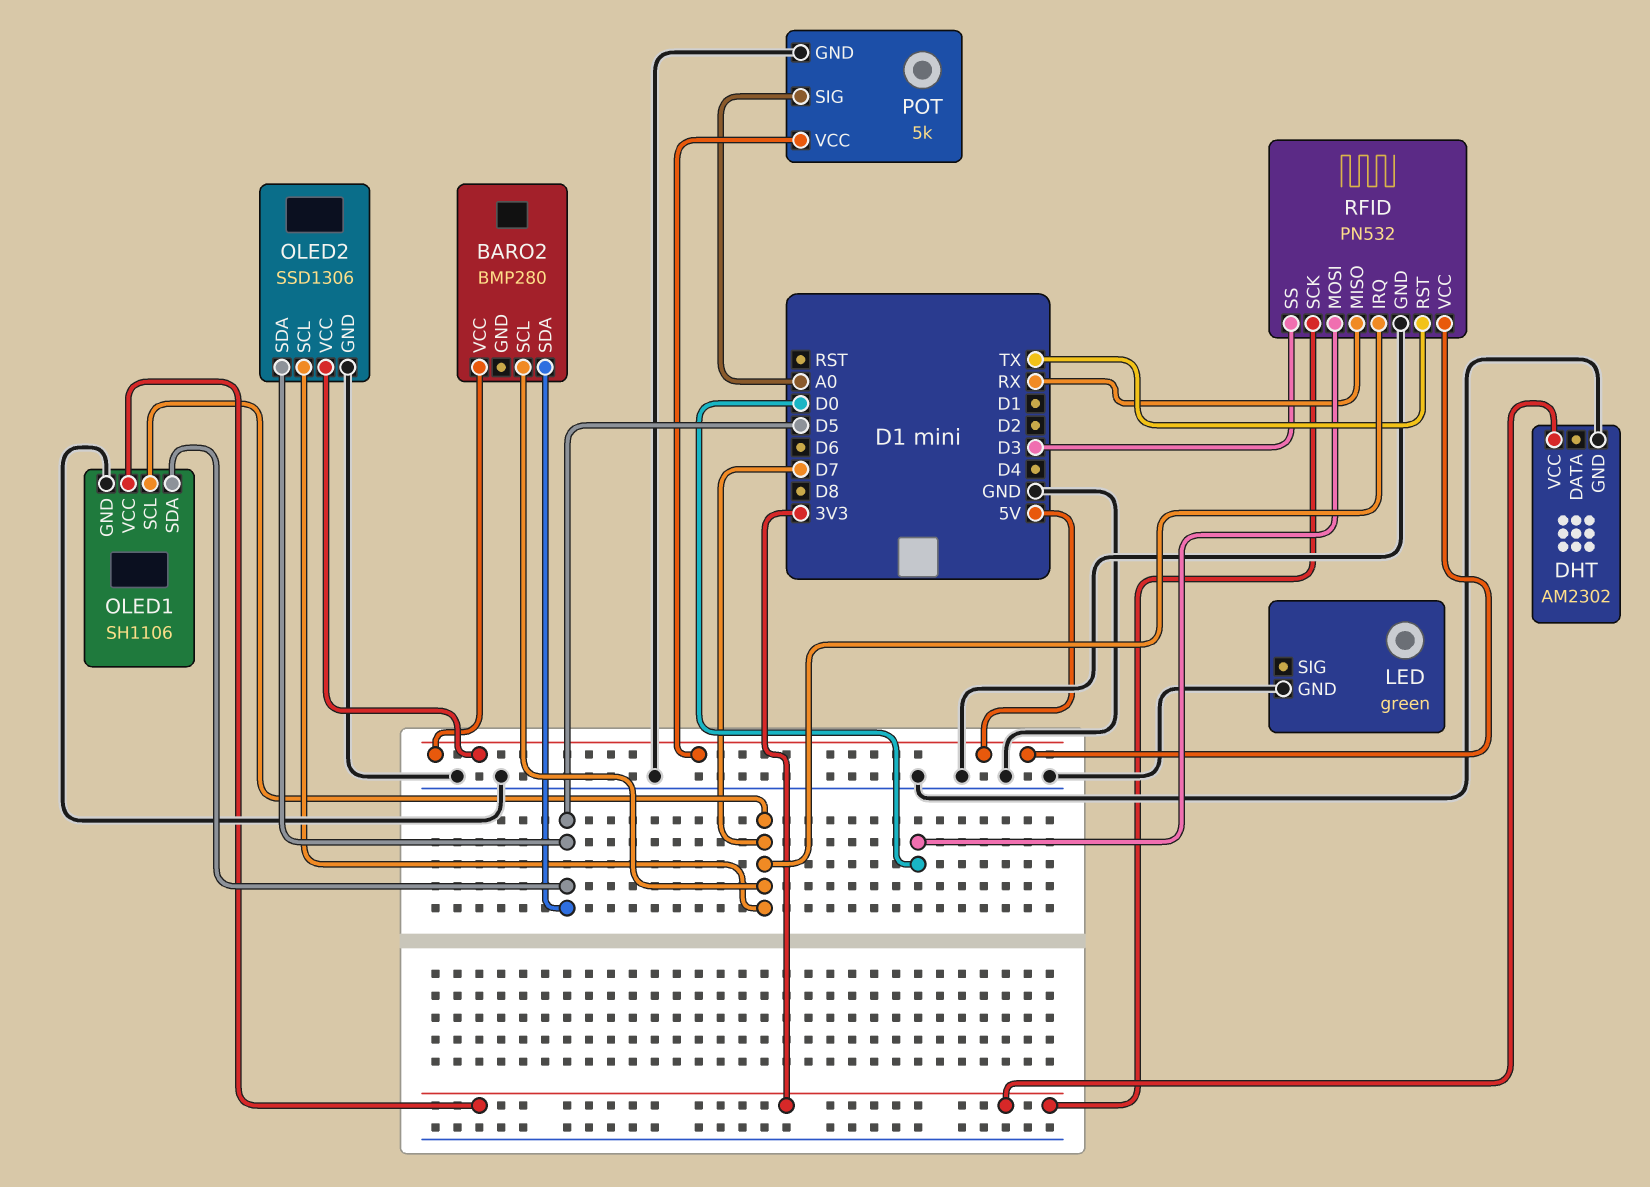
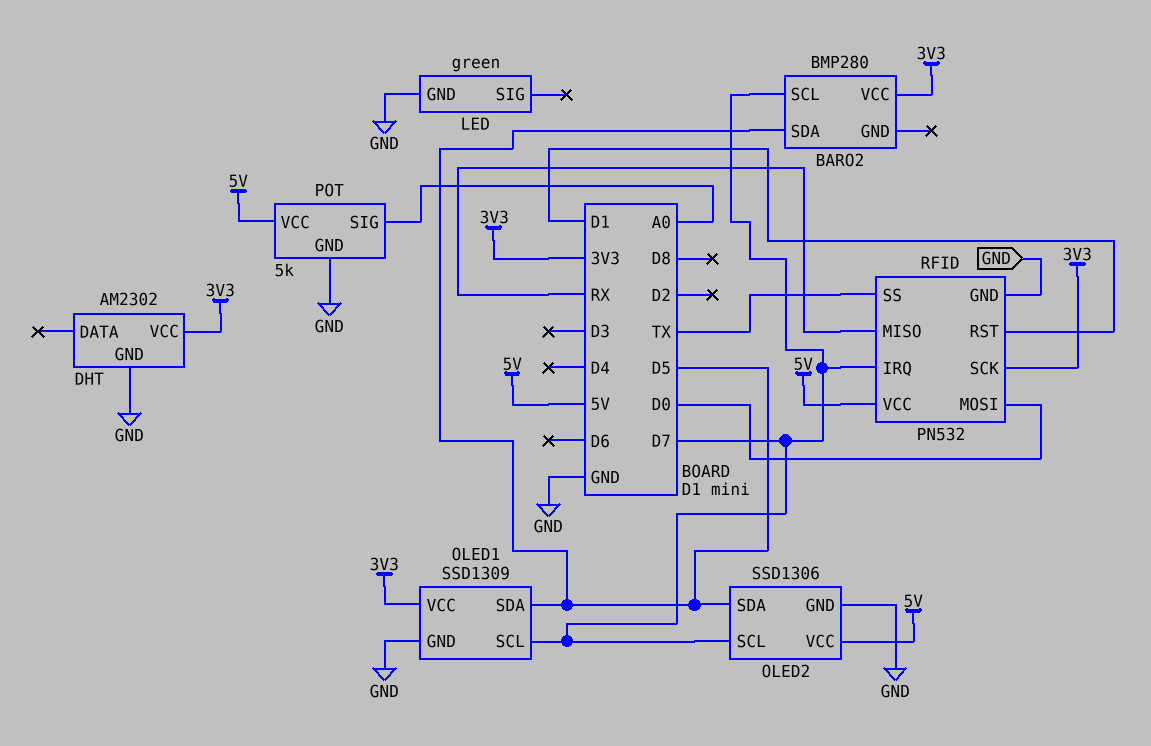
BARO2 pin VCC: 5V -> 3V3
OLED1: SH1106 -> SSD1309
RFID pin RST: TX -> D1
RFID pin SS: D3 -> TX

